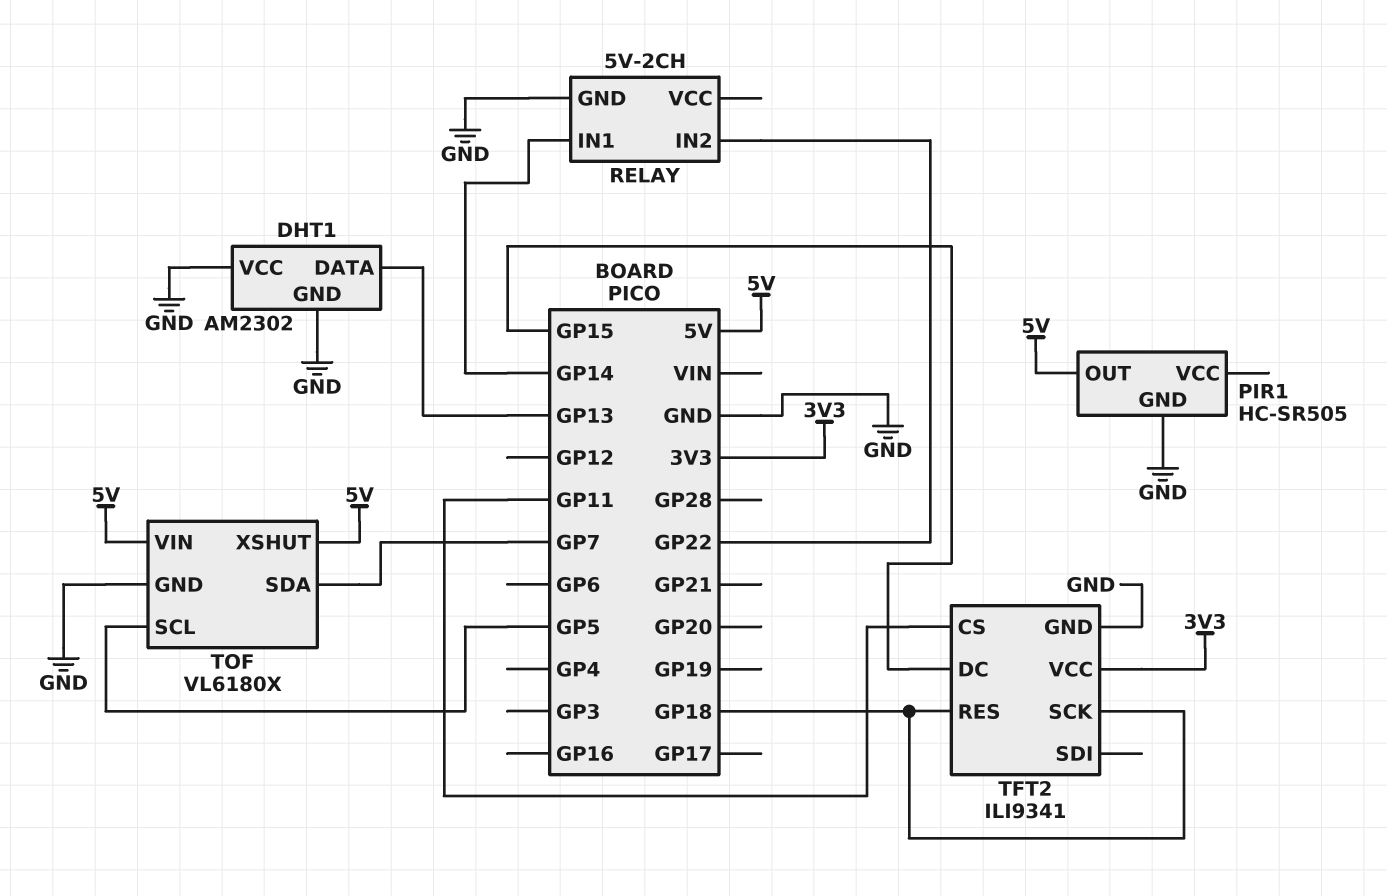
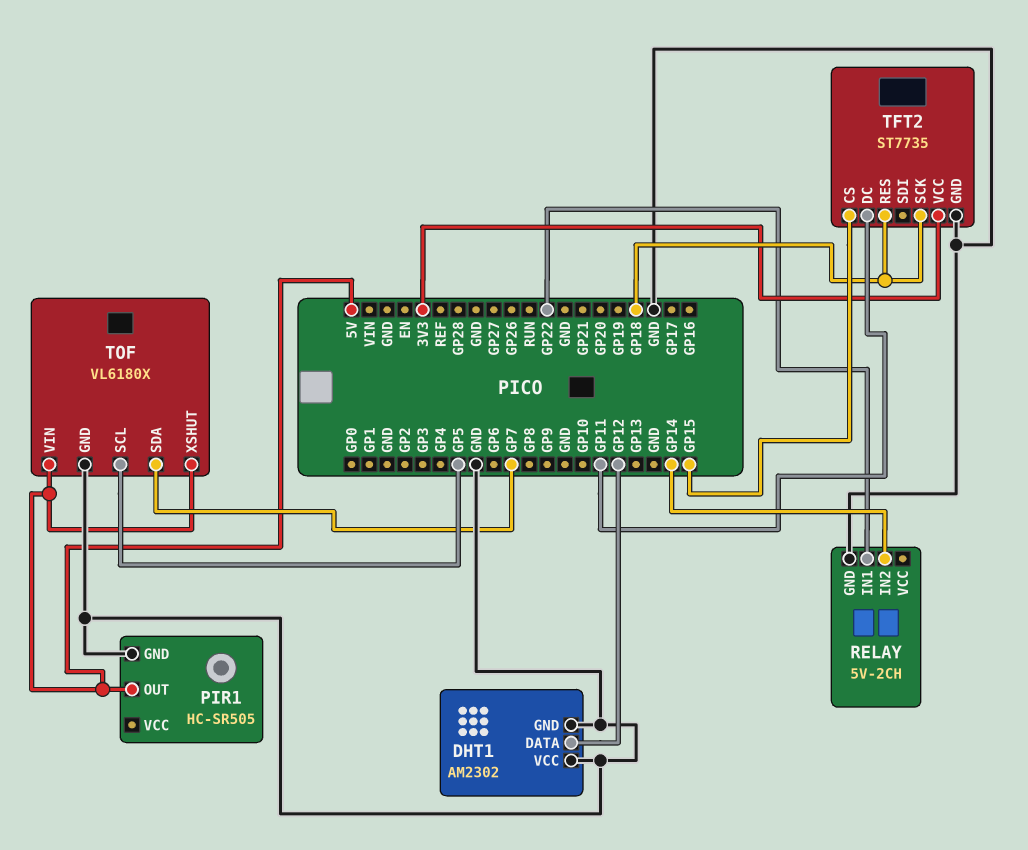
DHT1 pin DATA: GP13 -> GP12
RELAY pin IN1: GP14 -> GP22
RELAY pin IN2: GP22 -> GP14
TFT2: ILI9341 -> ST7735
TFT2 pin CS: GP11 -> GP15
TFT2 pin DC: GP15 -> GP11

